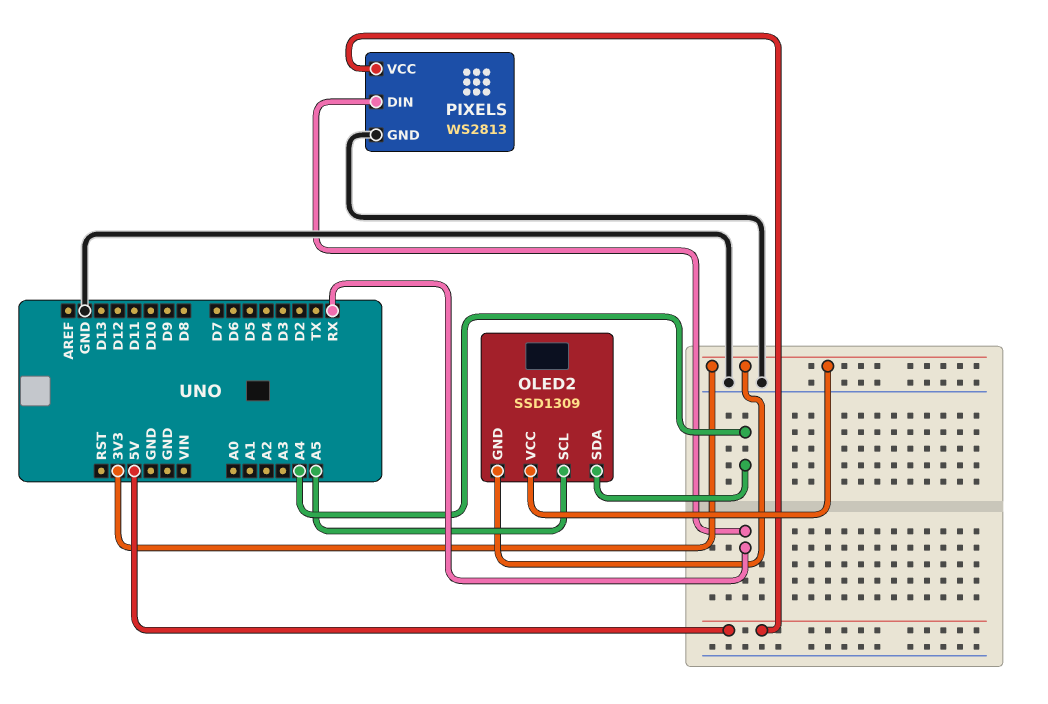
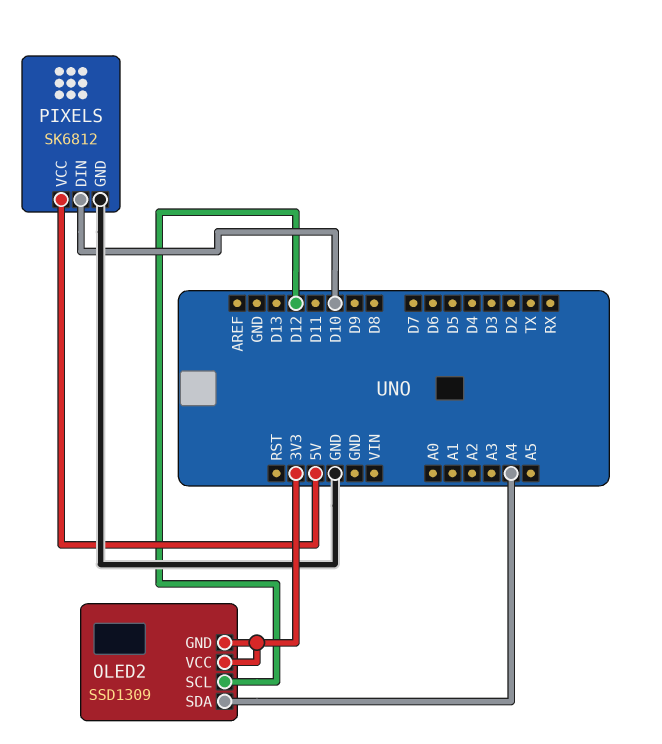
OLED2 pin SCL: A5 -> D12
PIXELS: WS2813 -> SK6812
PIXELS pin DIN: RX -> D10

